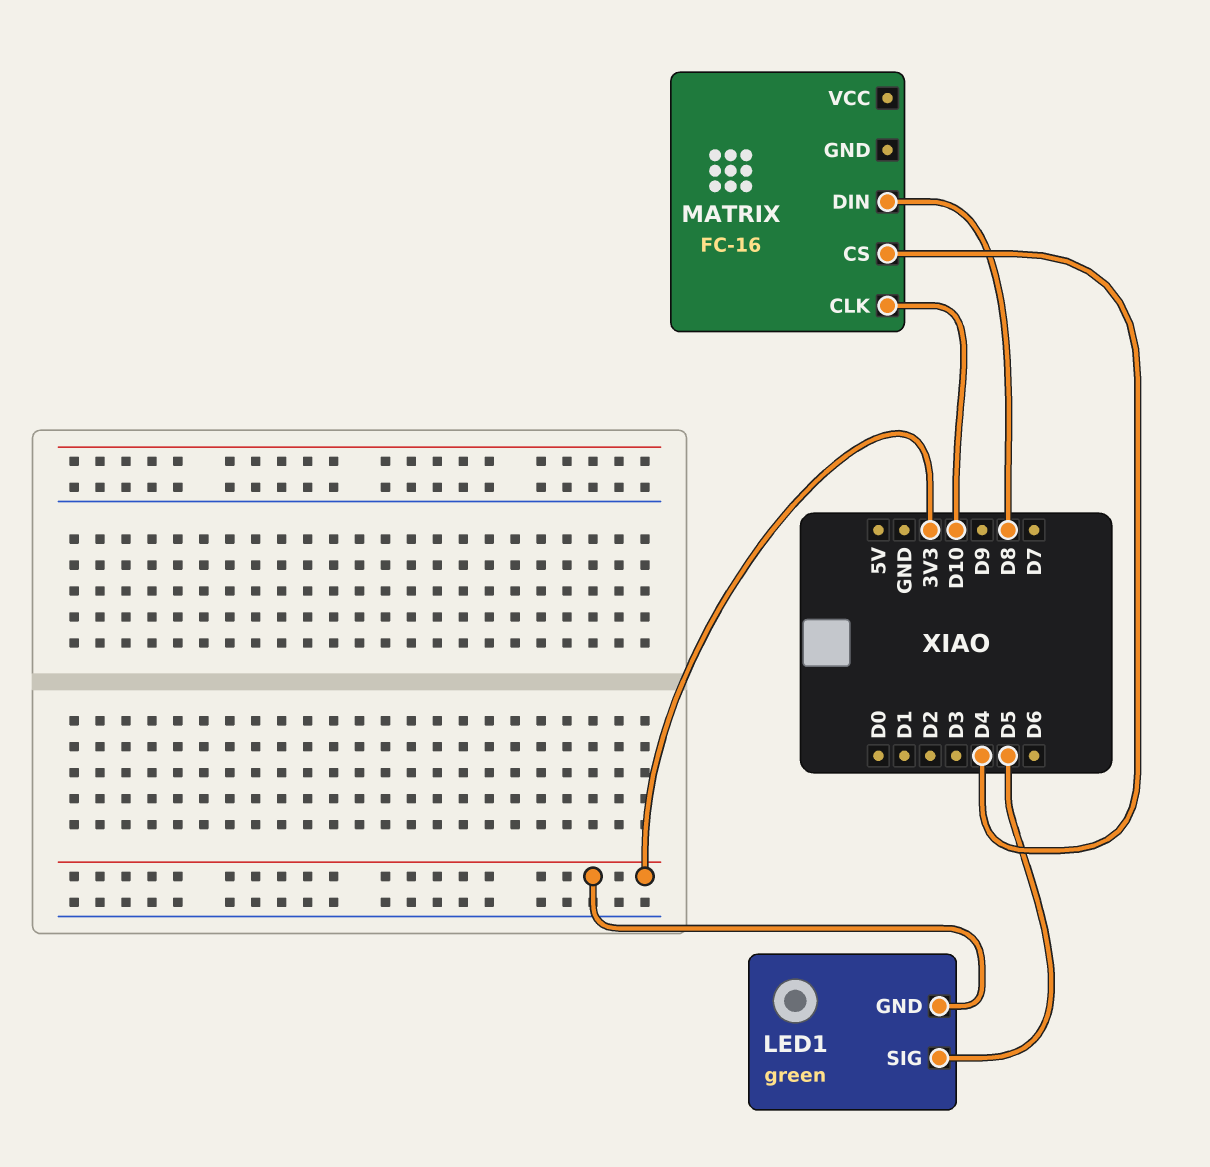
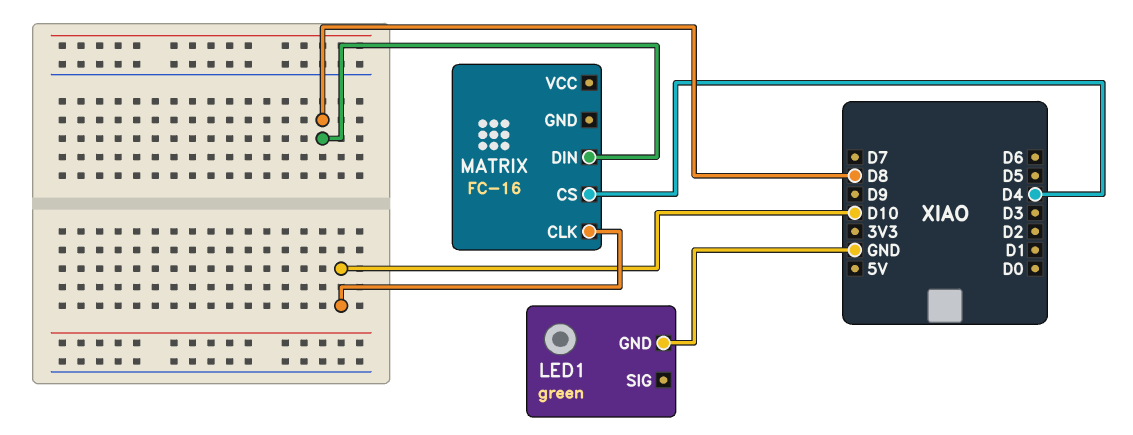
LED1 pin GND: 3V3 -> GND
LED1 pin SIG: D5 -> none

